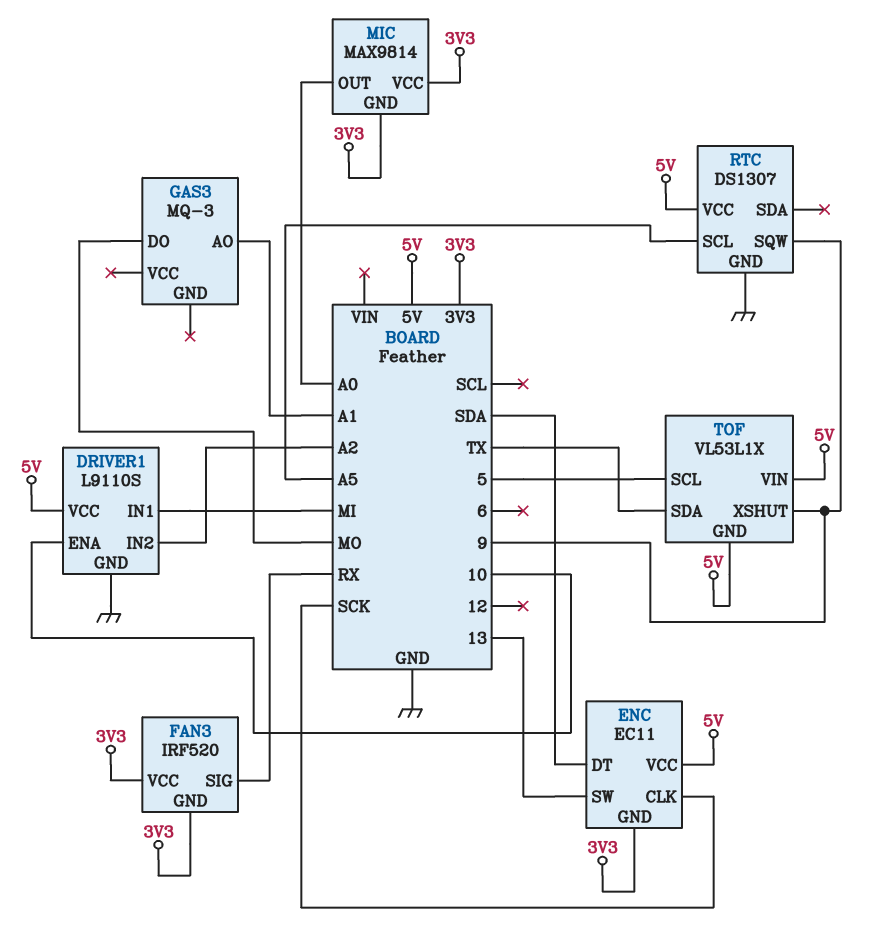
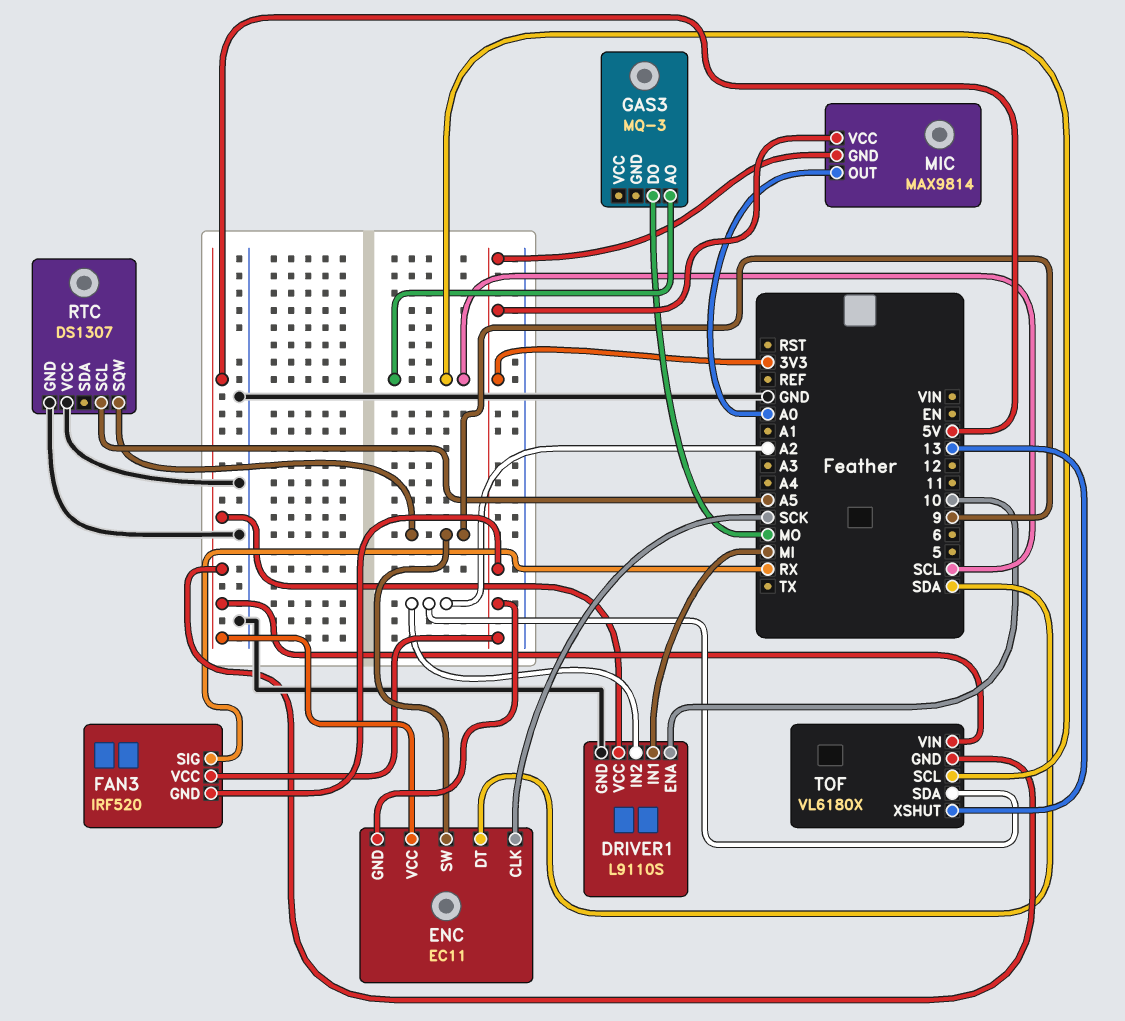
ENC pin SW: 13 -> 9
GAS3 pin AO: A1 -> SCL
RTC pin VCC: 5V -> GND
TOF: VL53L1X -> VL6180X
TOF pin SCL: 5 -> SCL
TOF pin SDA: TX -> A2
TOF pin XSHUT: 9 -> 13

